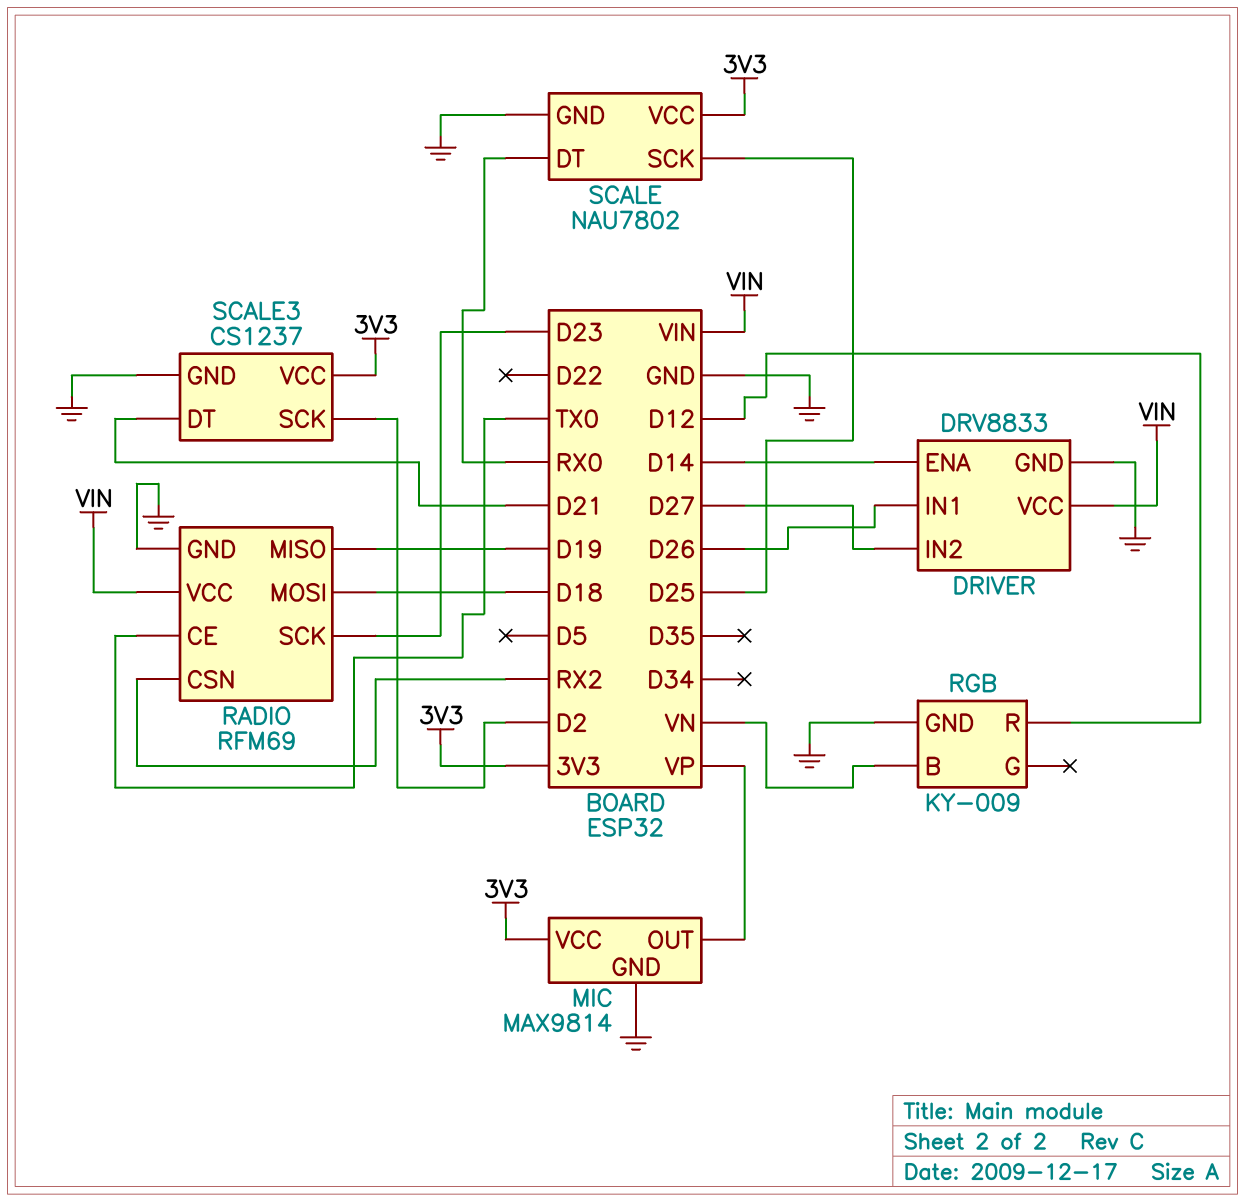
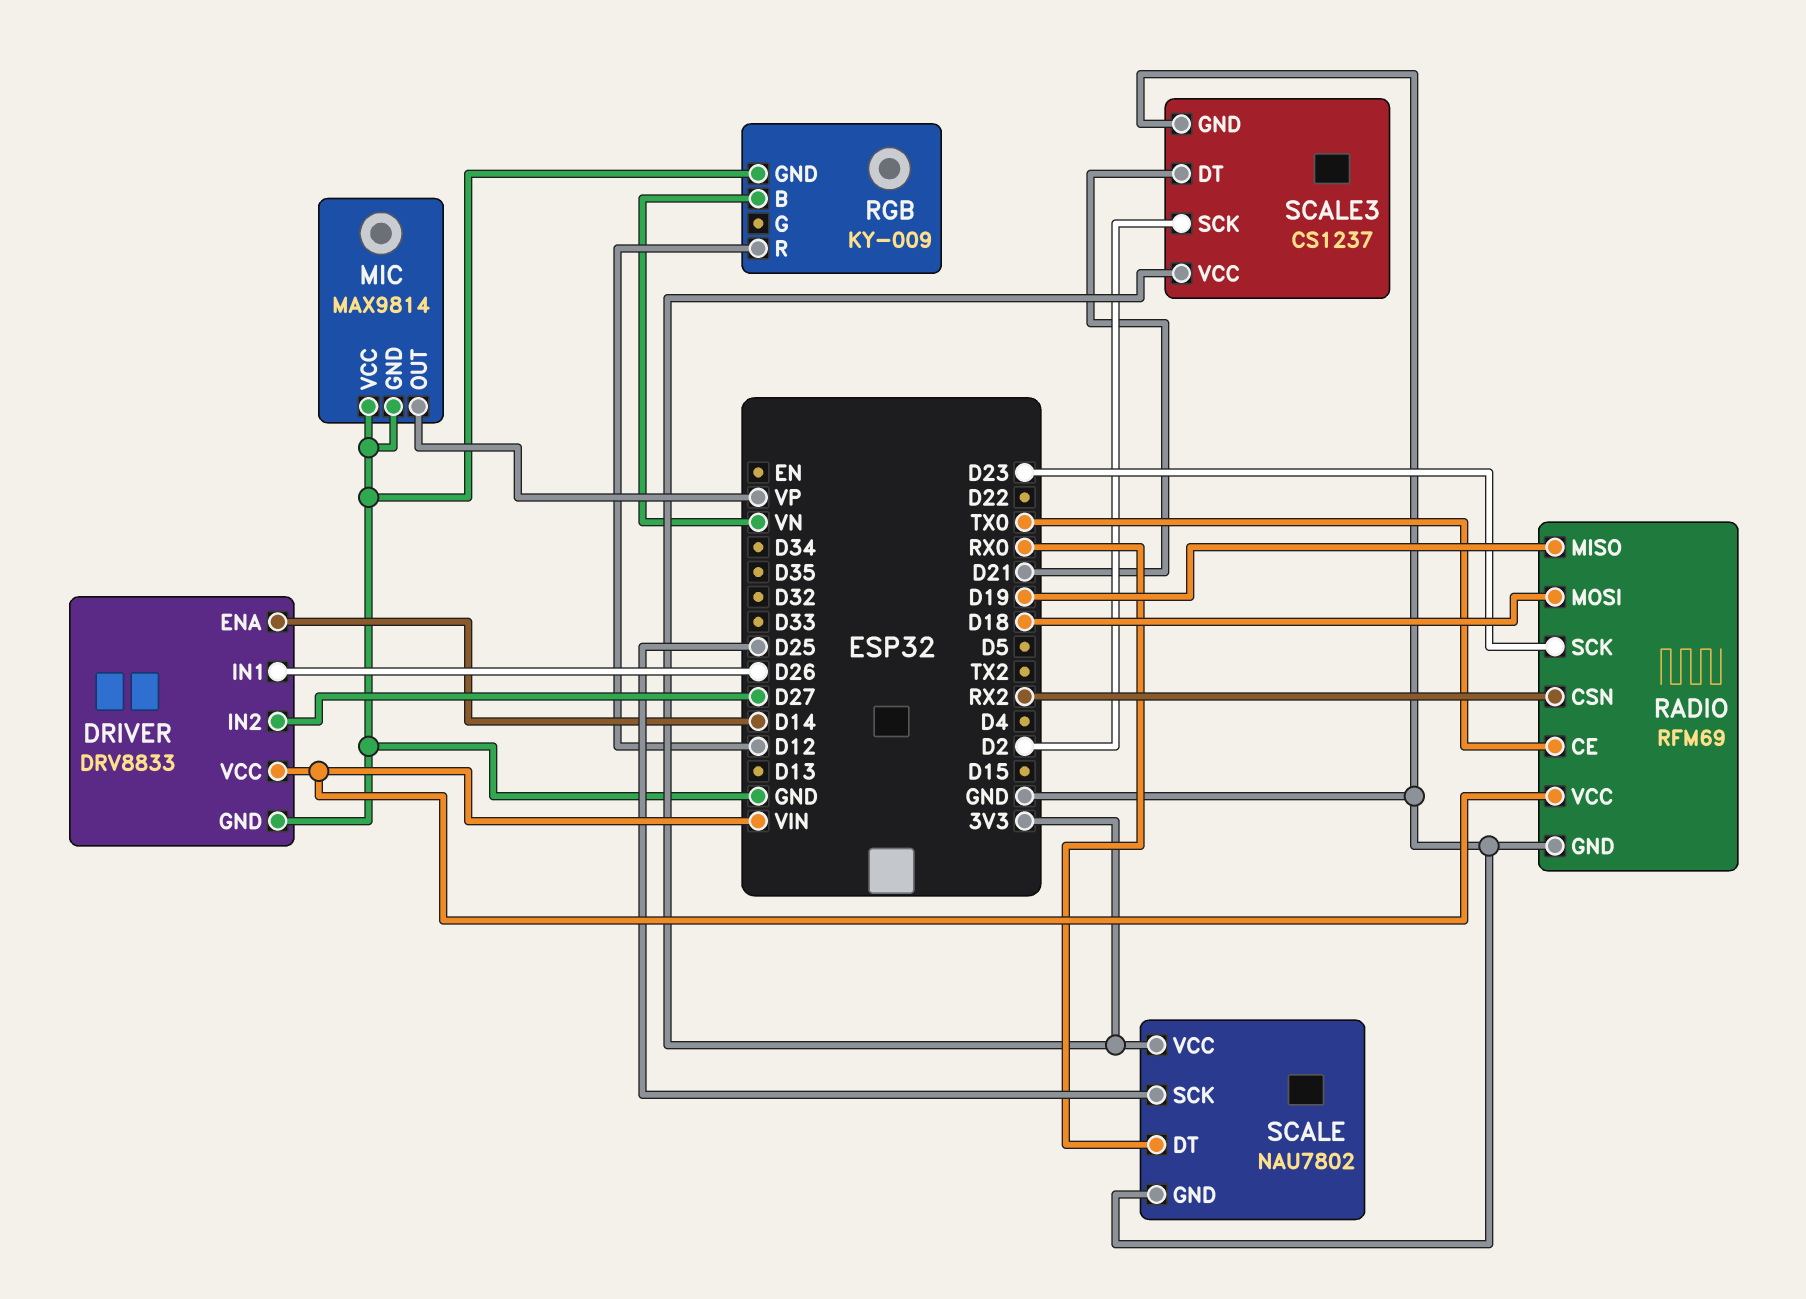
MIC pin VCC: 3V3 -> GND

